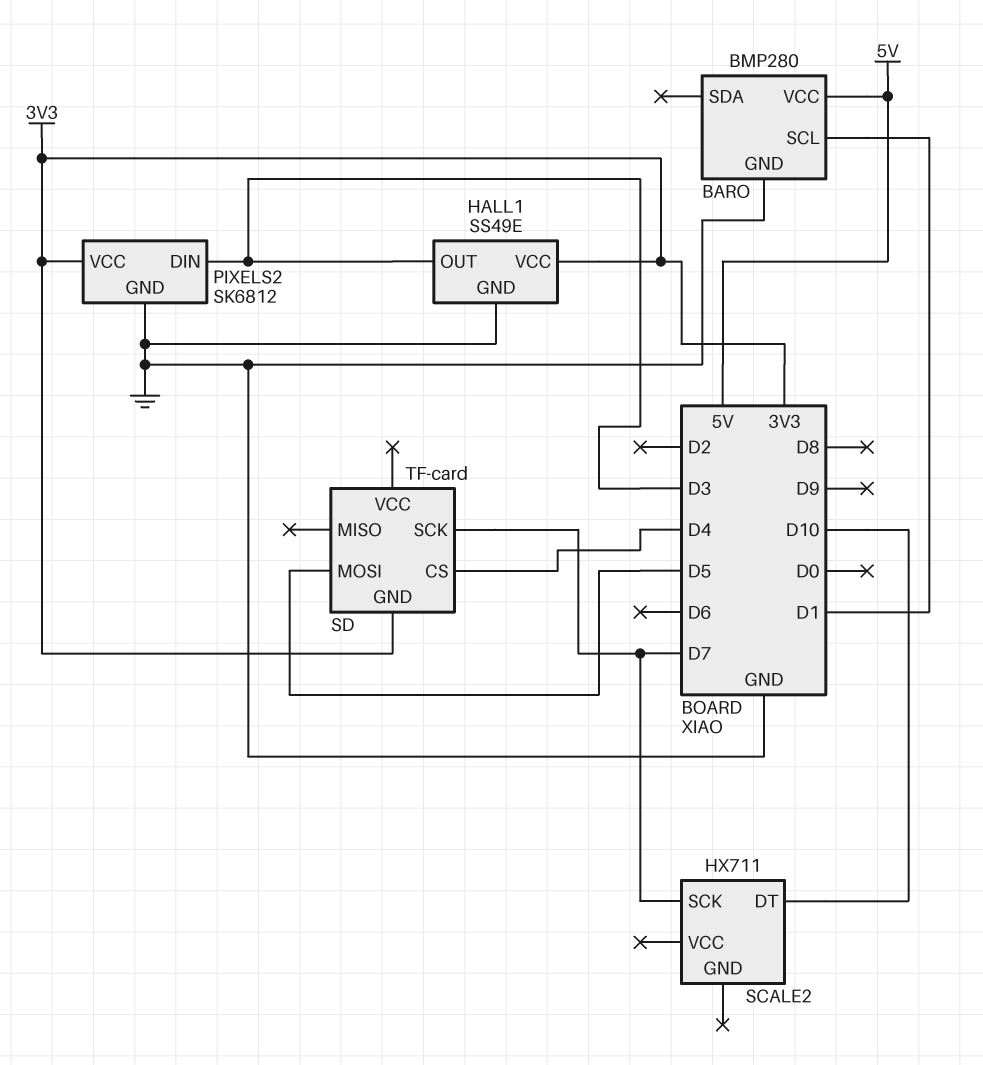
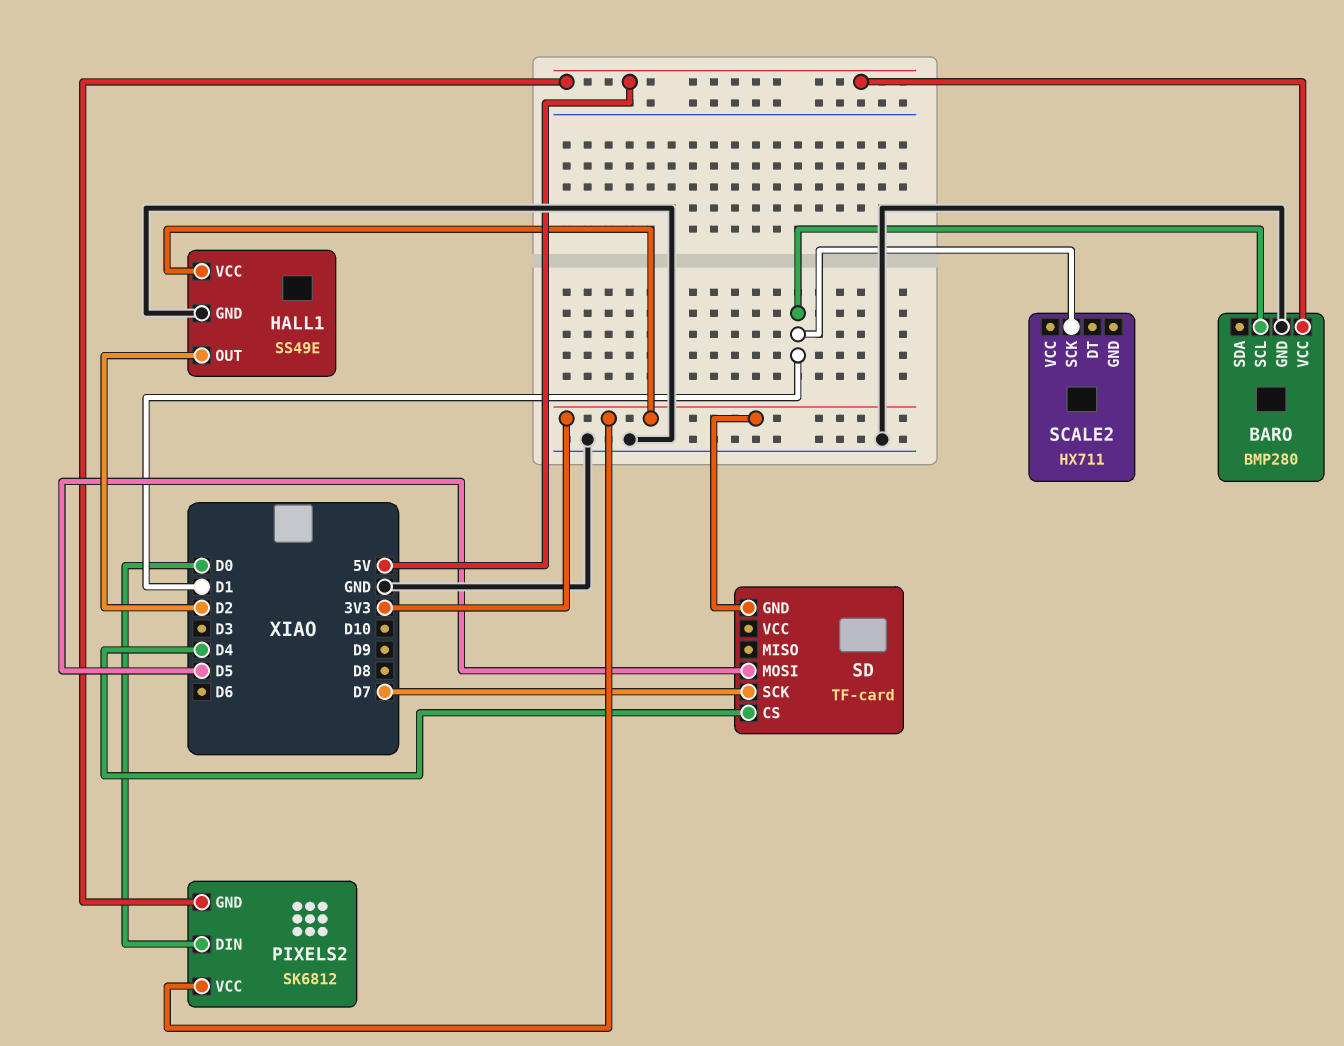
HALL1 pin OUT: D3 -> D2
PIXELS2 pin DIN: D3 -> D0
PIXELS2 pin GND: GND -> 5V
SCALE2 pin DT: D10 -> none
SCALE2 pin SCK: D7 -> D1

